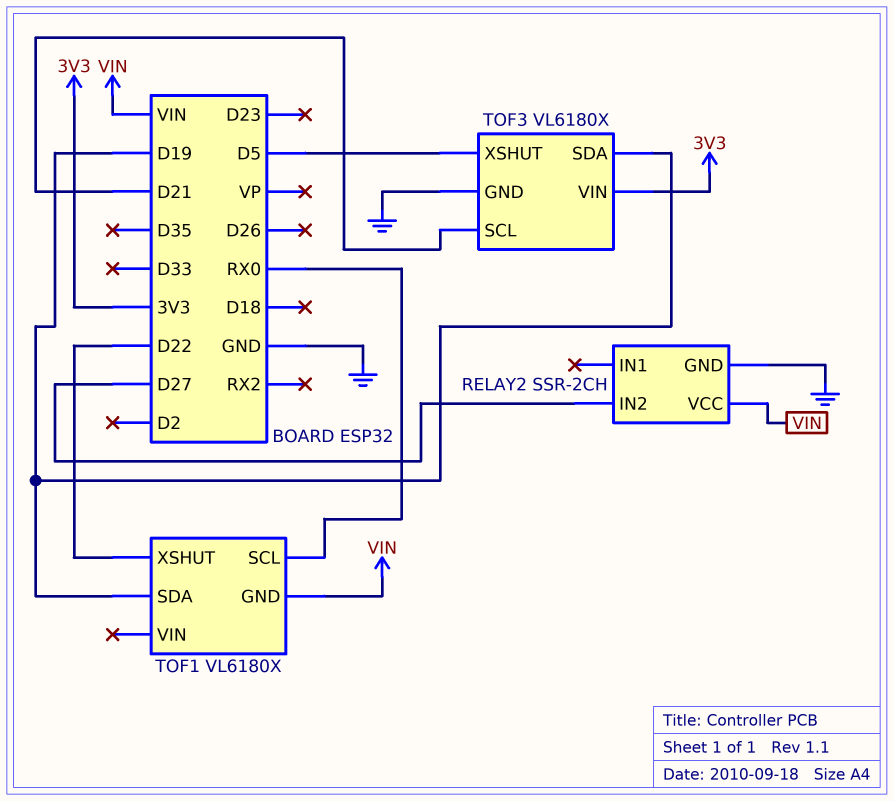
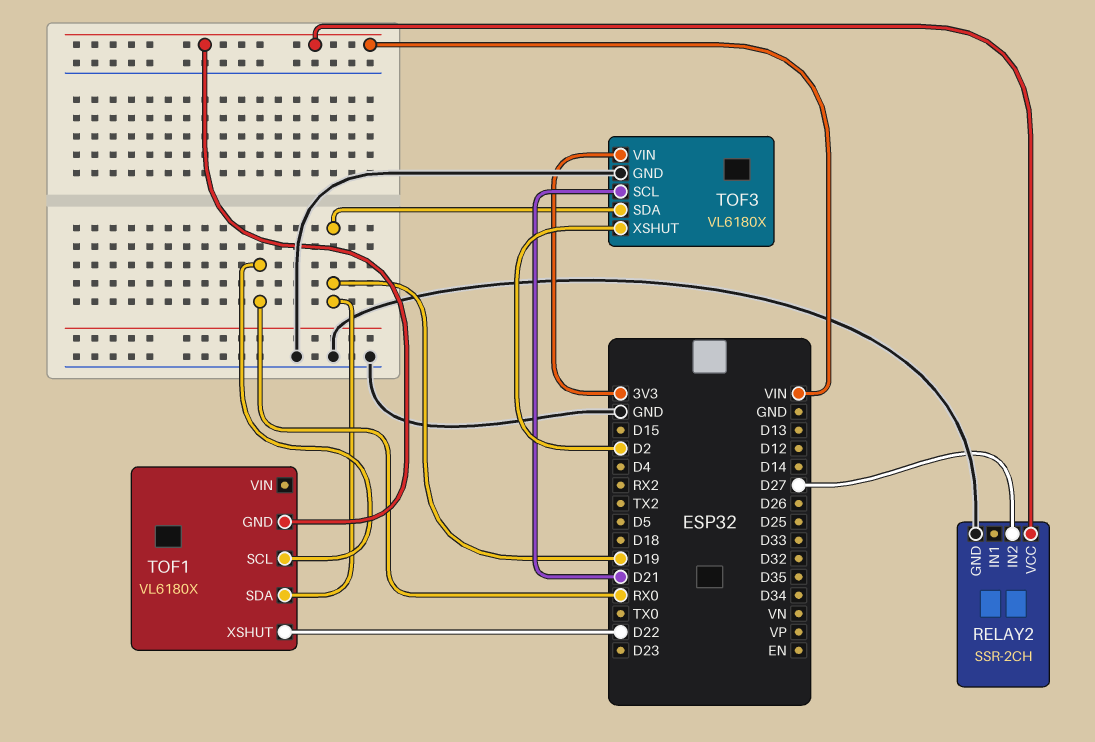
TOF3 pin XSHUT: D5 -> D2

